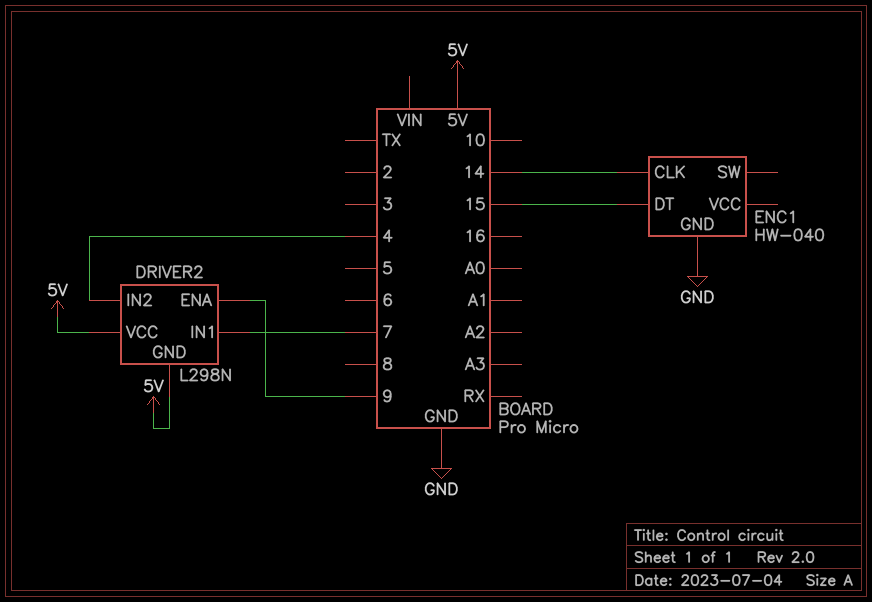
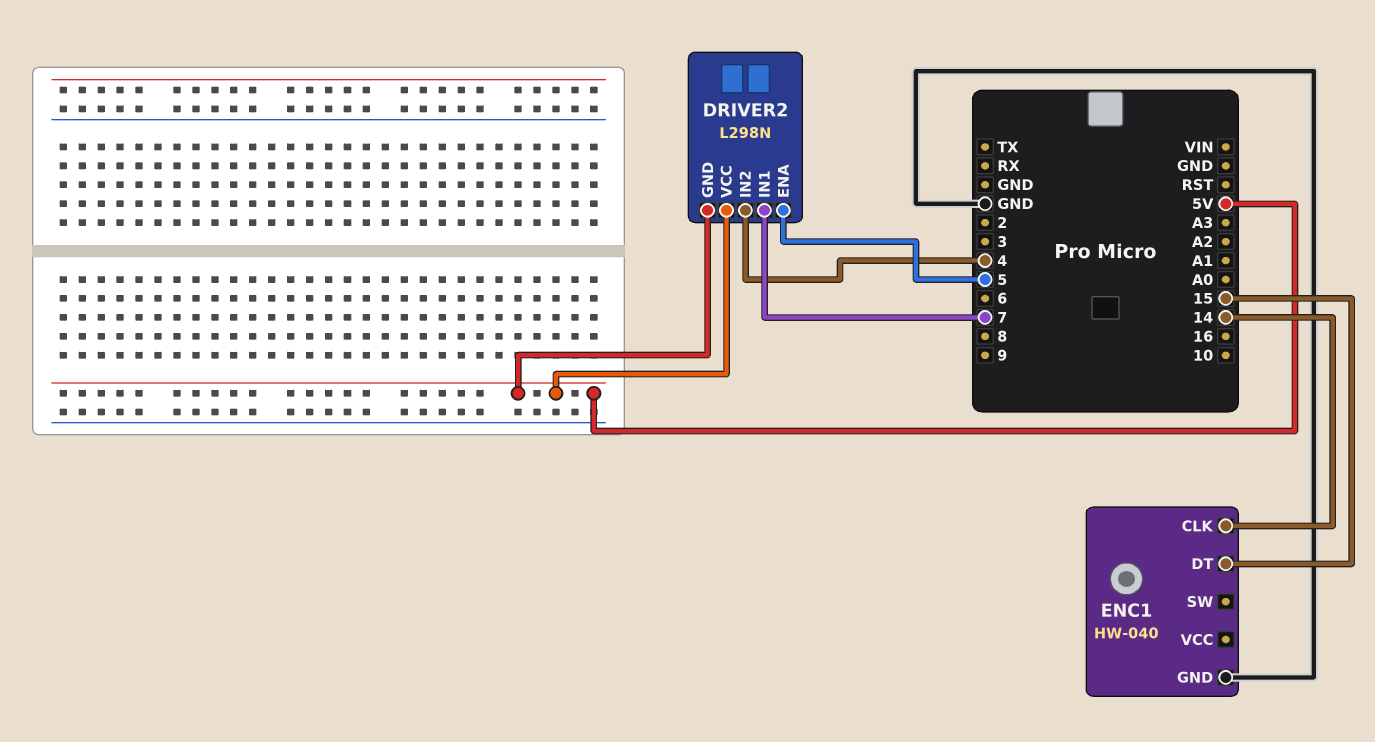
DRIVER2 pin ENA: 9 -> 5

